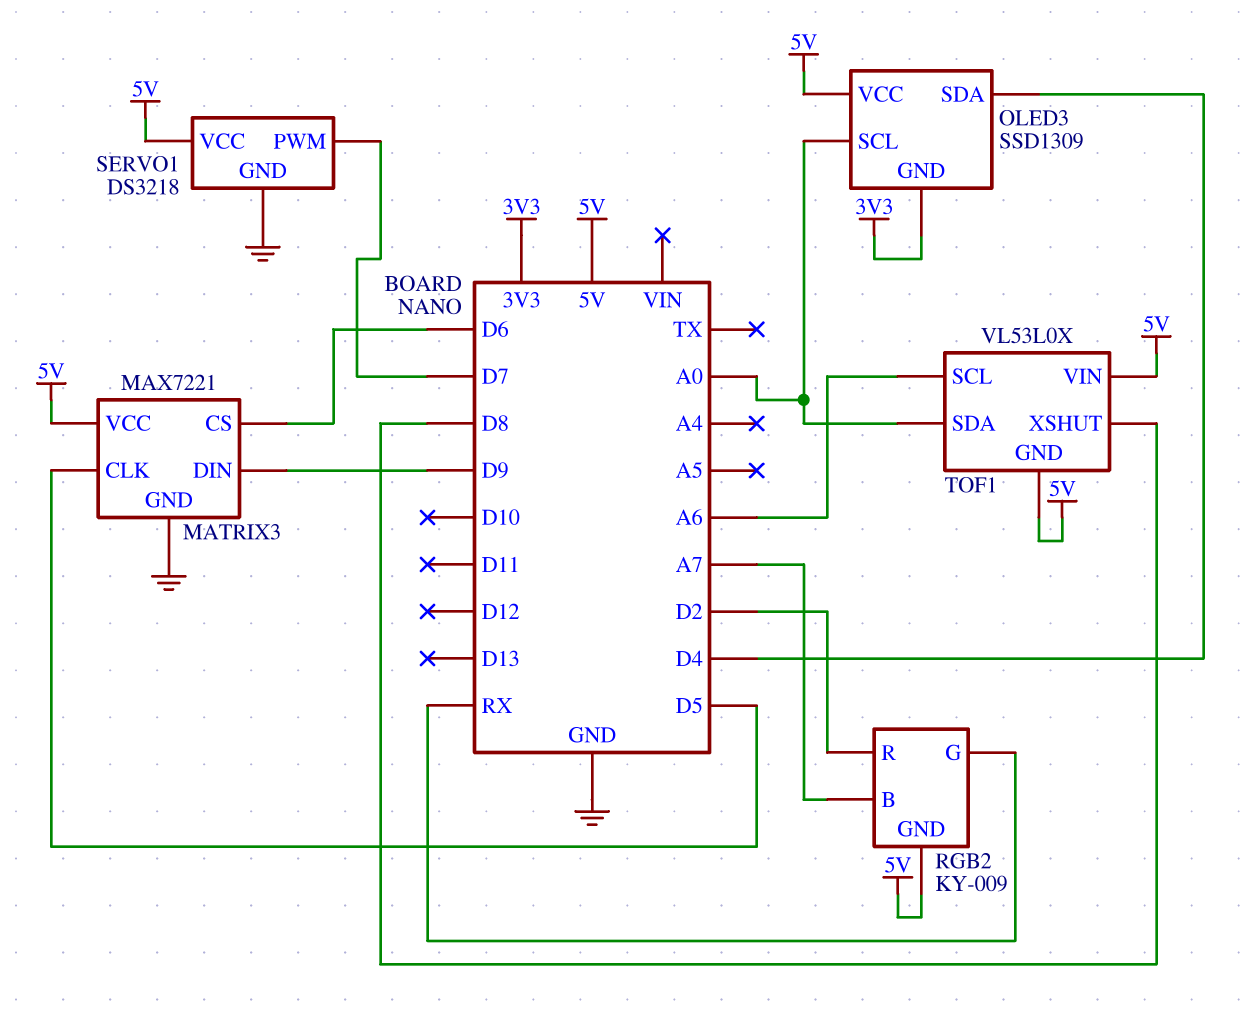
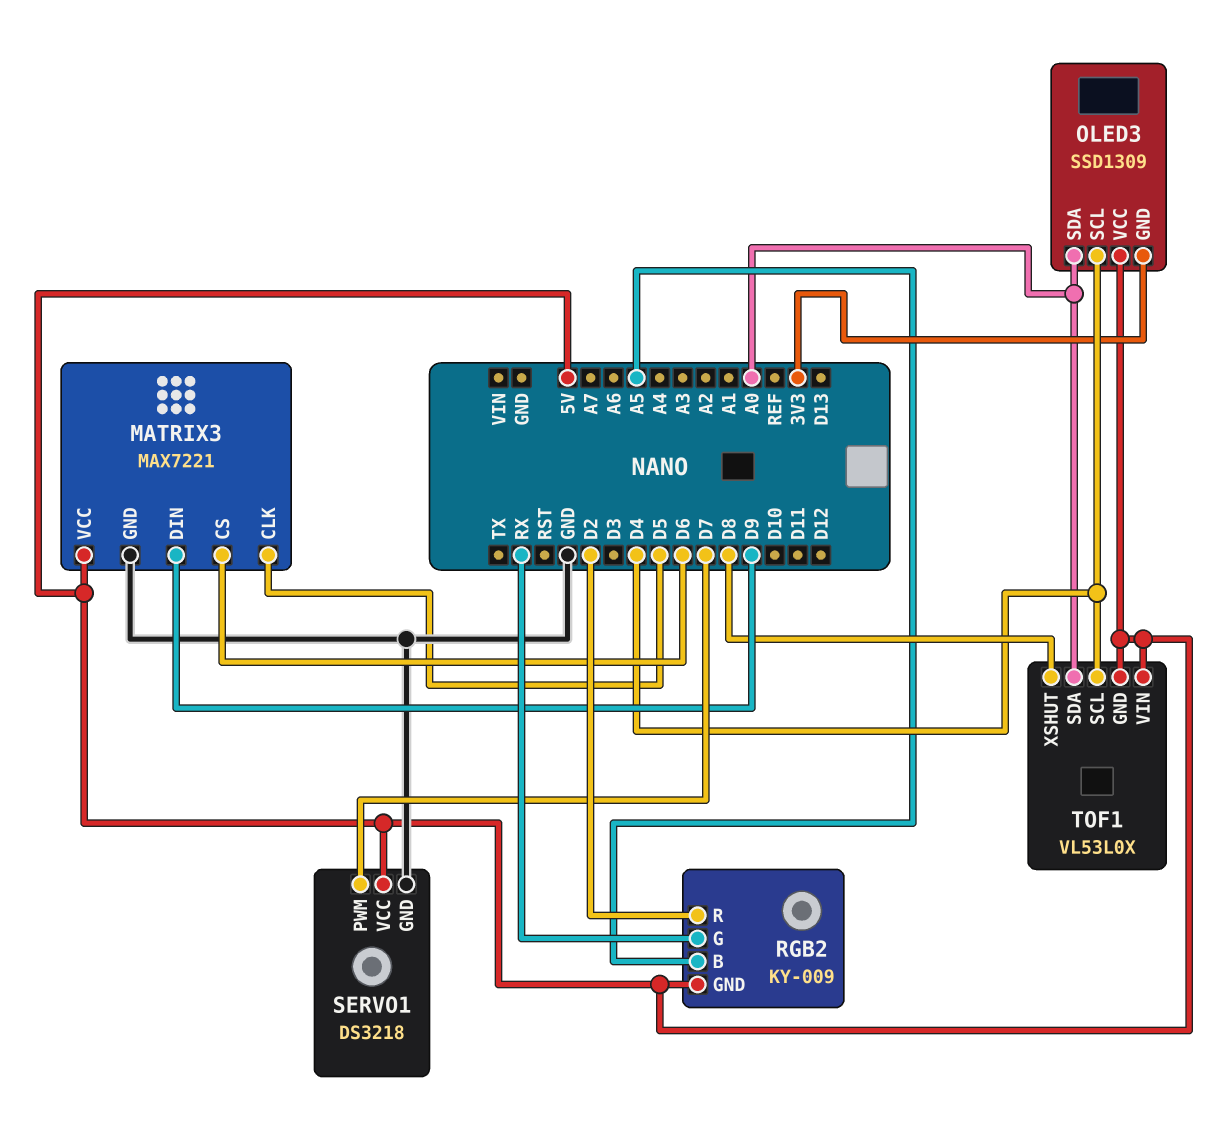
OLED3 pin SCL: A0 -> D4
OLED3 pin SDA: D4 -> A0
RGB2 pin B: A7 -> A5
TOF1 pin SCL: A6 -> D4

